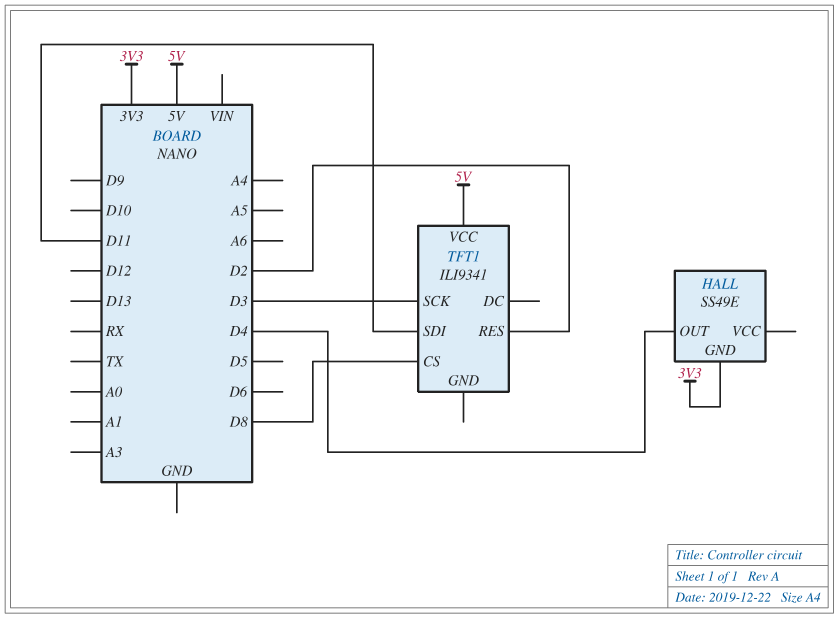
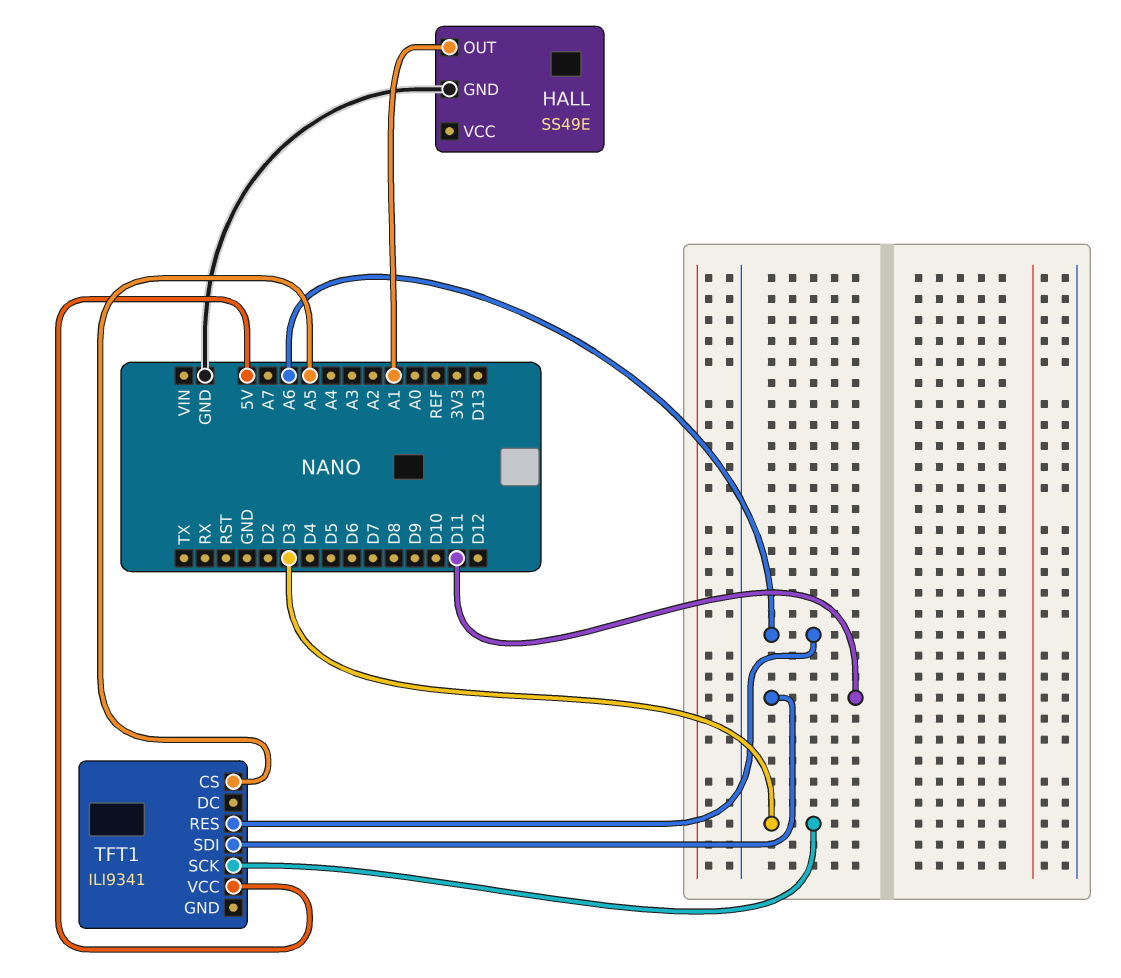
HALL pin GND: 3V3 -> GND
HALL pin OUT: D4 -> A1
TFT1 pin CS: D8 -> A5
TFT1 pin RES: D2 -> A6

